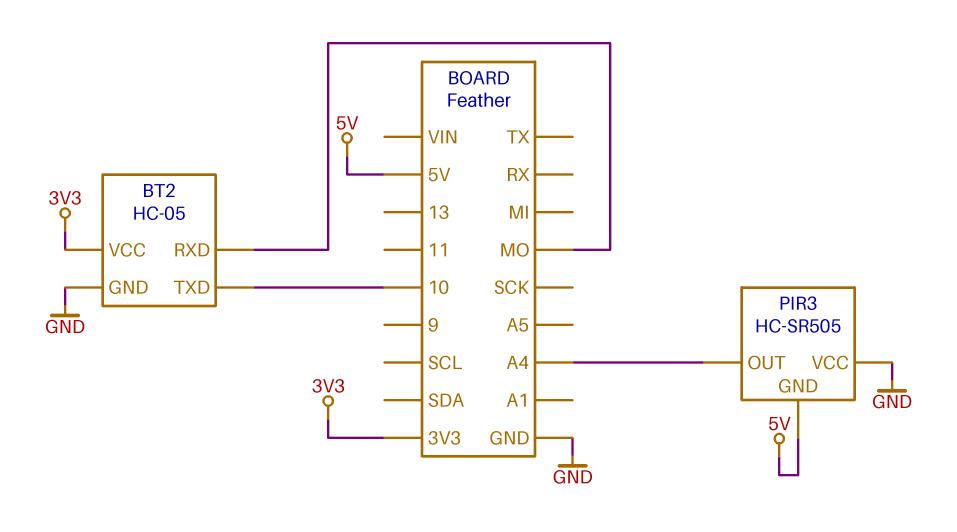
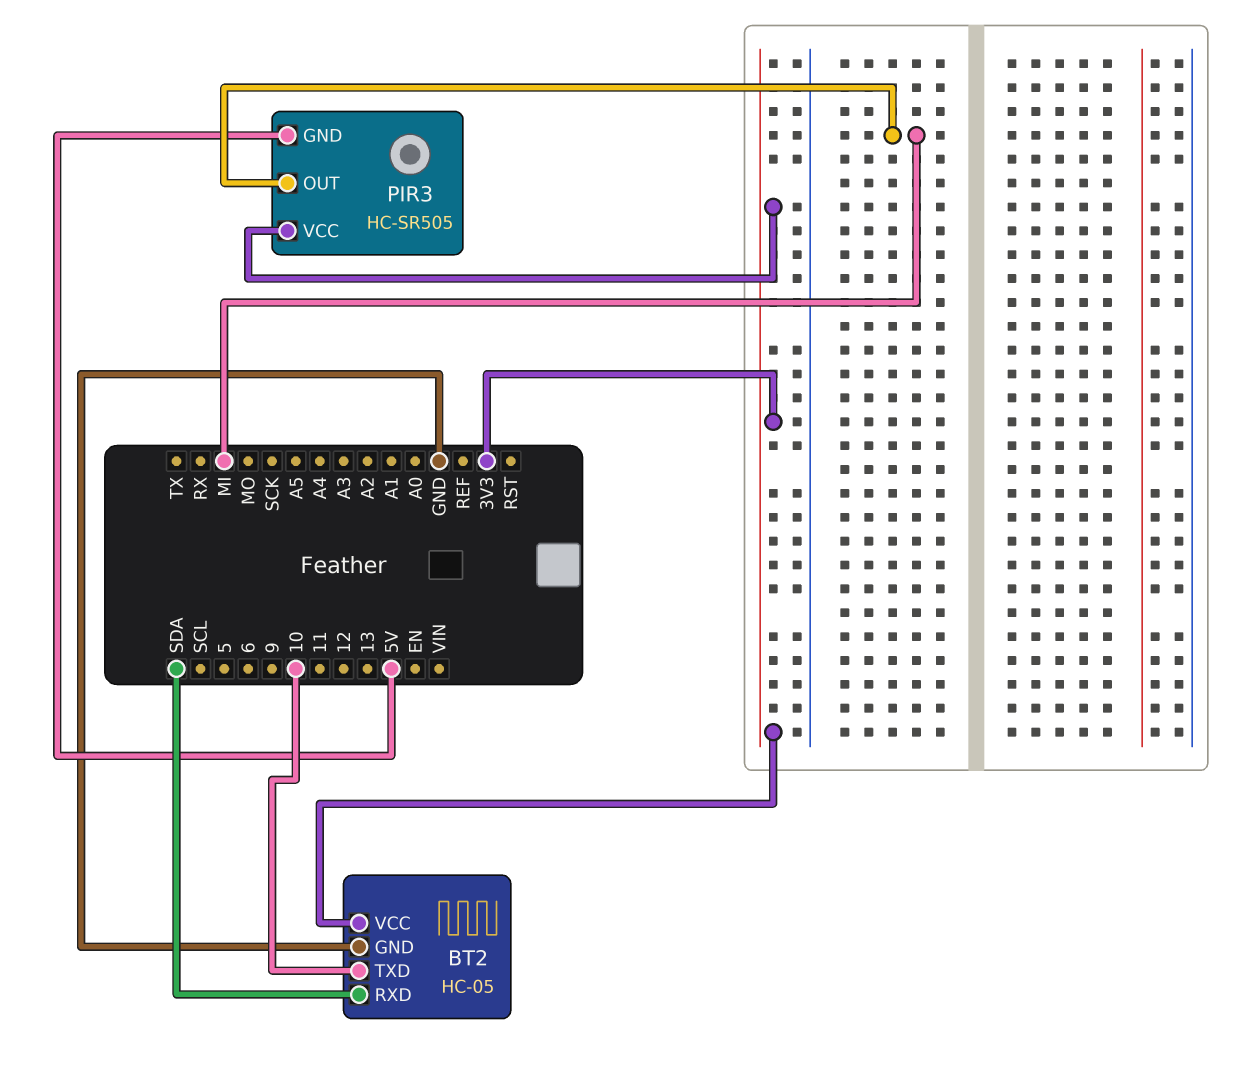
BT2 pin RXD: MO -> SDA
PIR3 pin OUT: A4 -> MI
PIR3 pin VCC: GND -> 3V3

